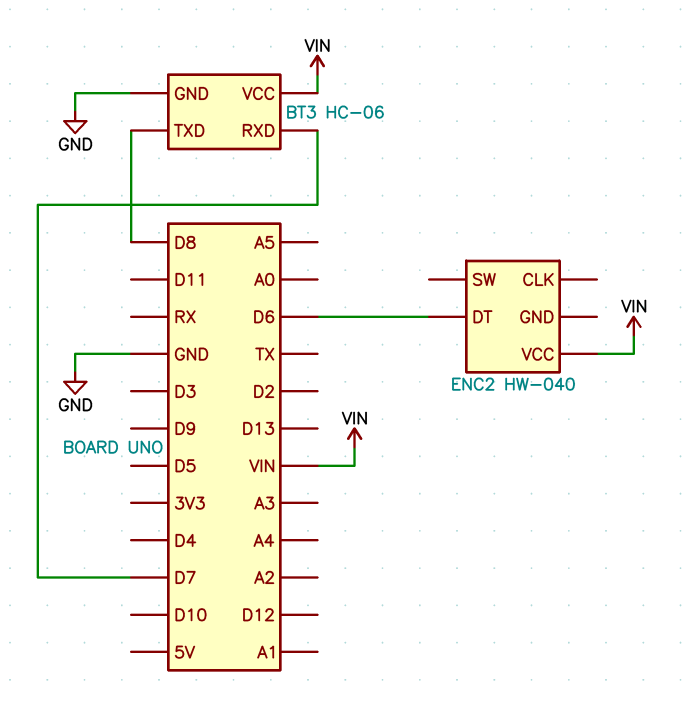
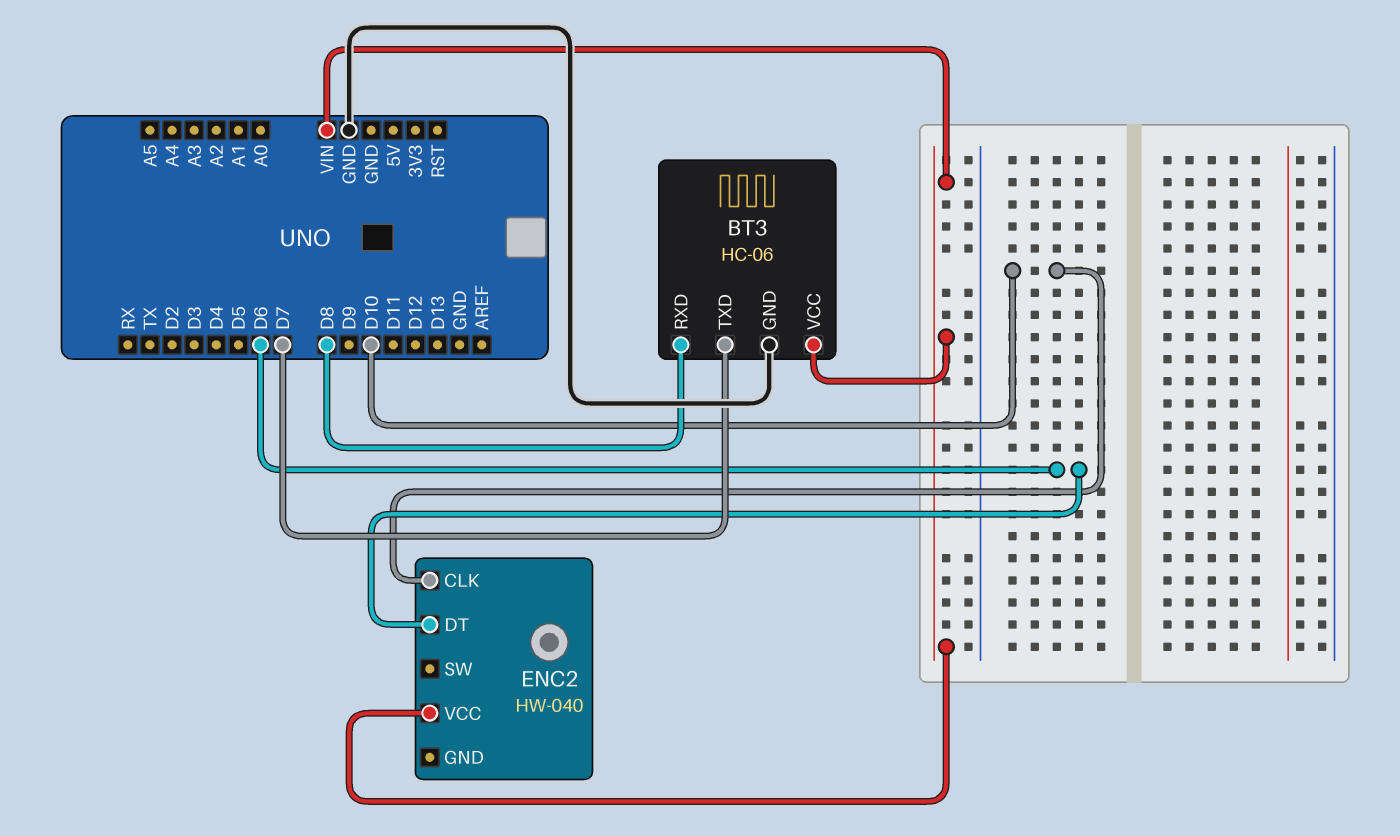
BT3 pin RXD: D7 -> D8
BT3 pin TXD: D8 -> D7
ENC2 pin CLK: none -> D10

